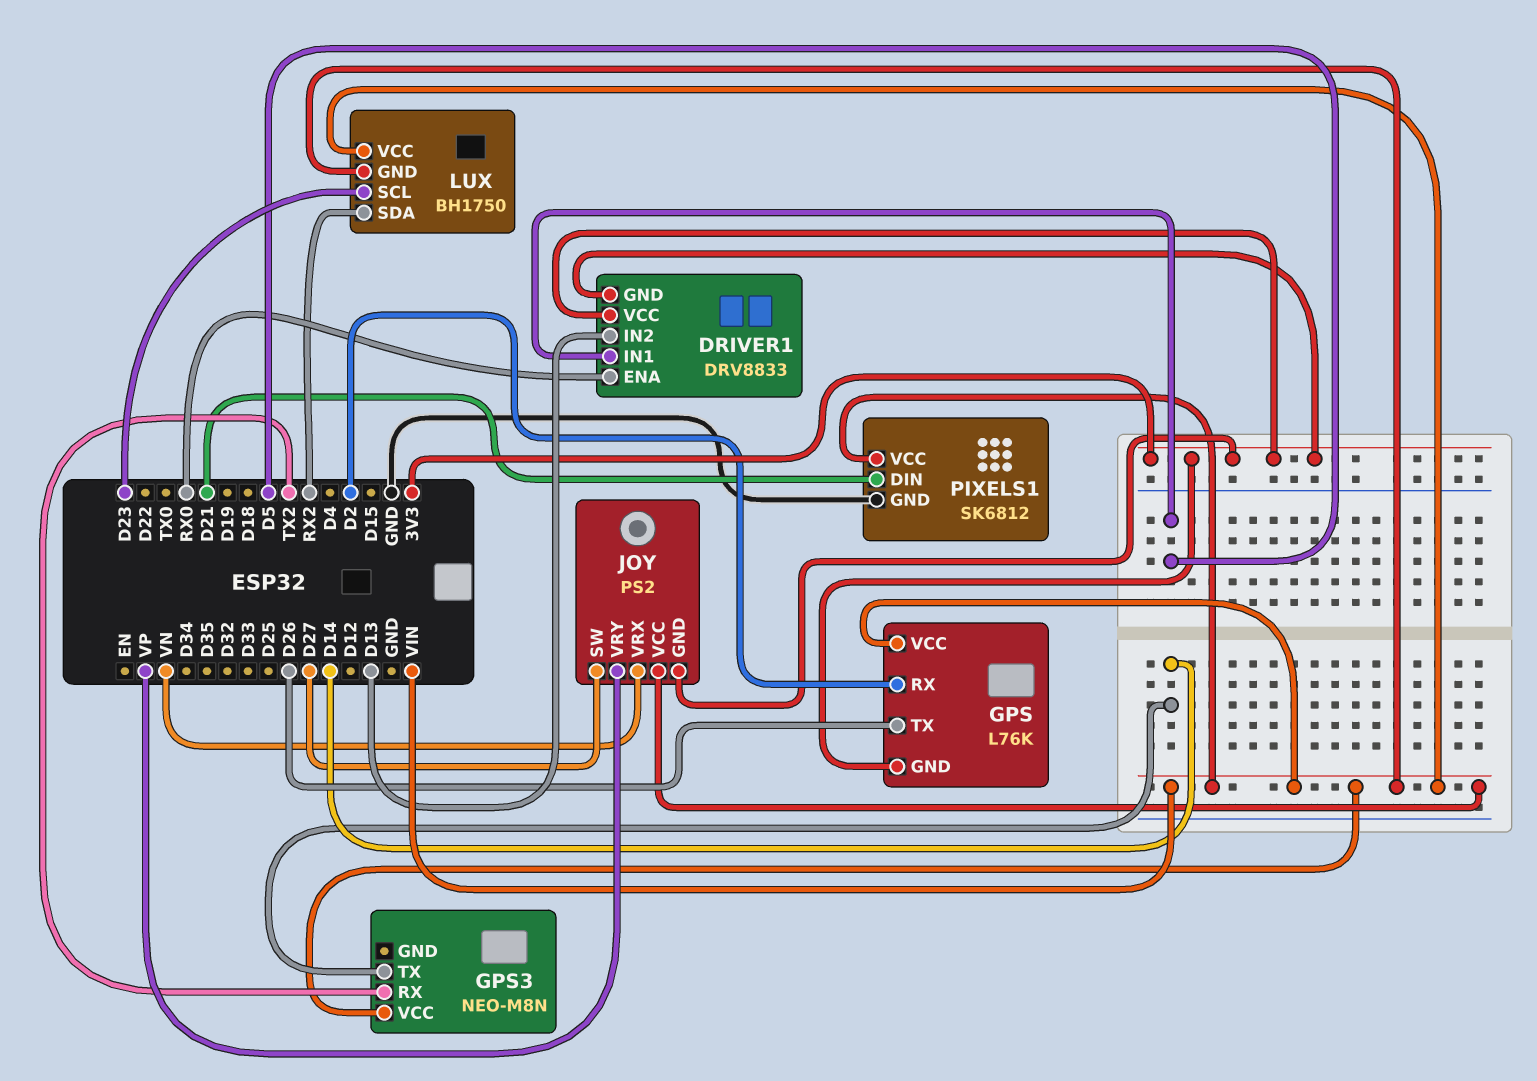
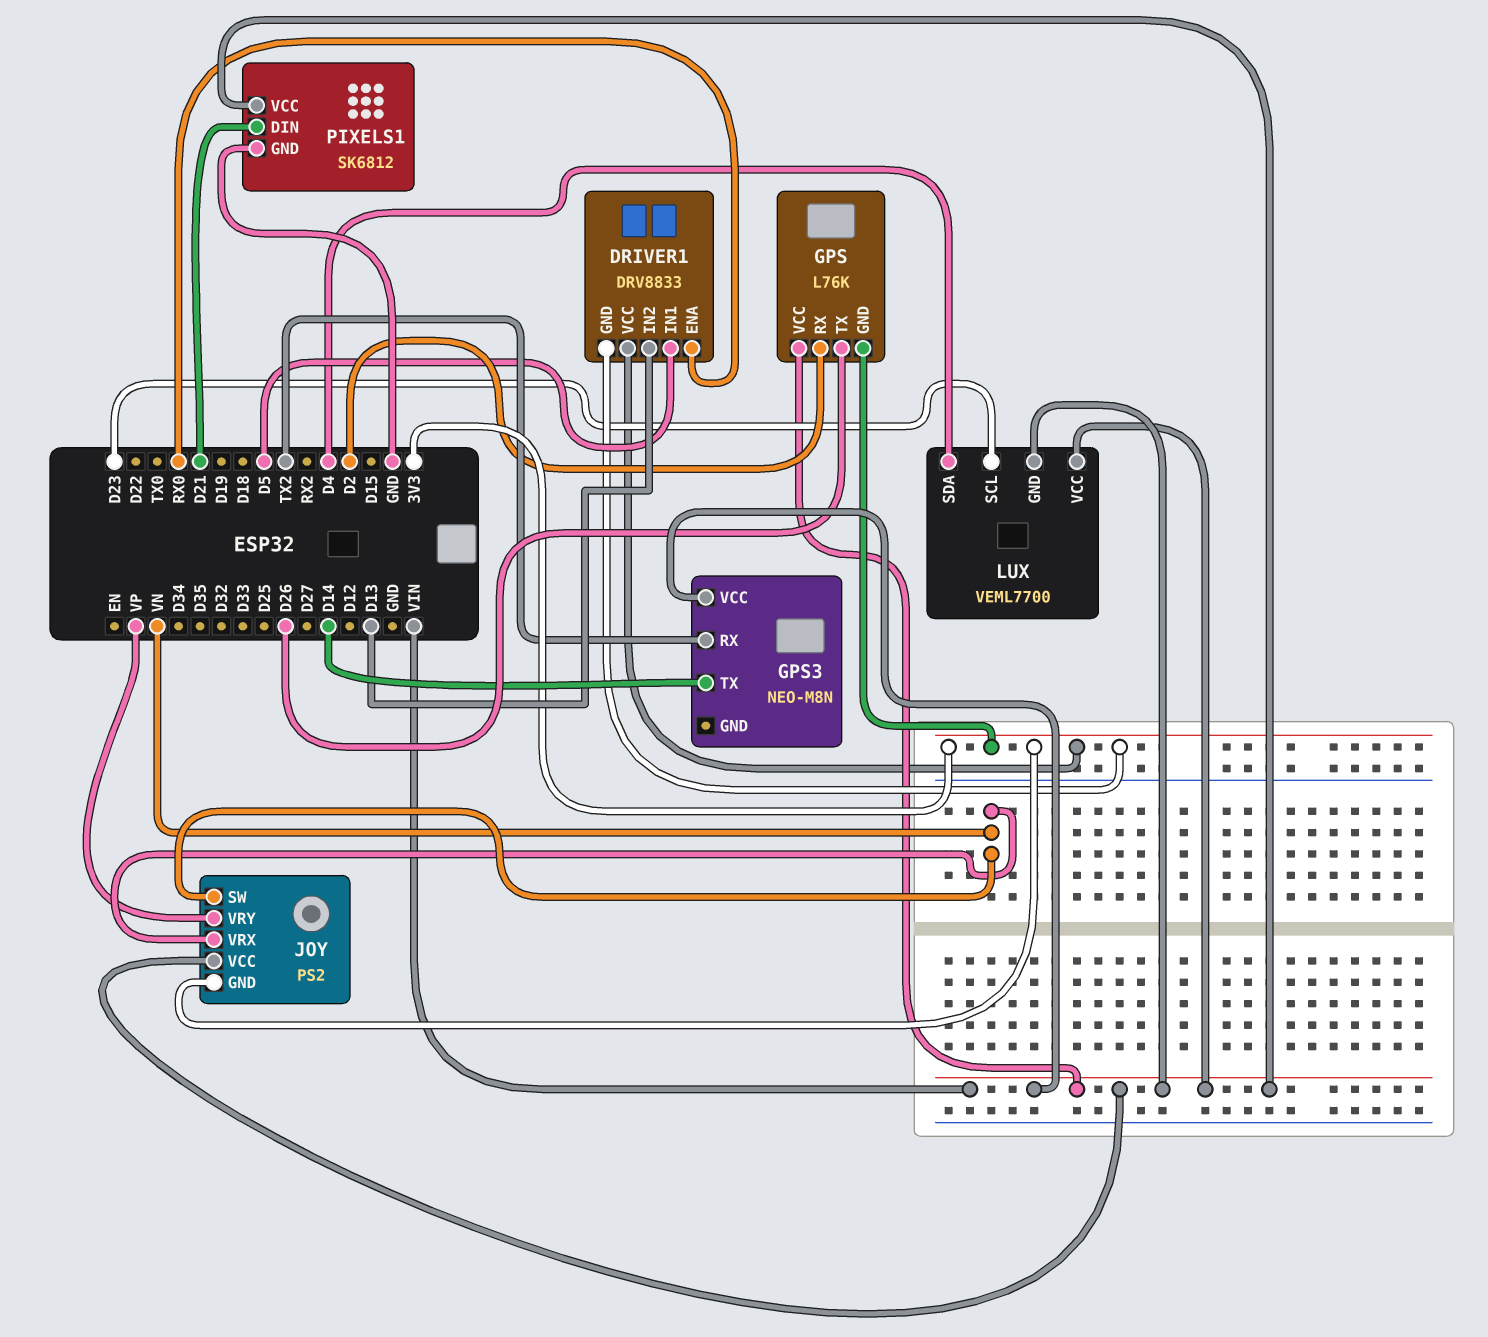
JOY pin SW: D27 -> VN
LUX: BH1750 -> VEML7700
LUX pin SDA: RX2 -> D4

